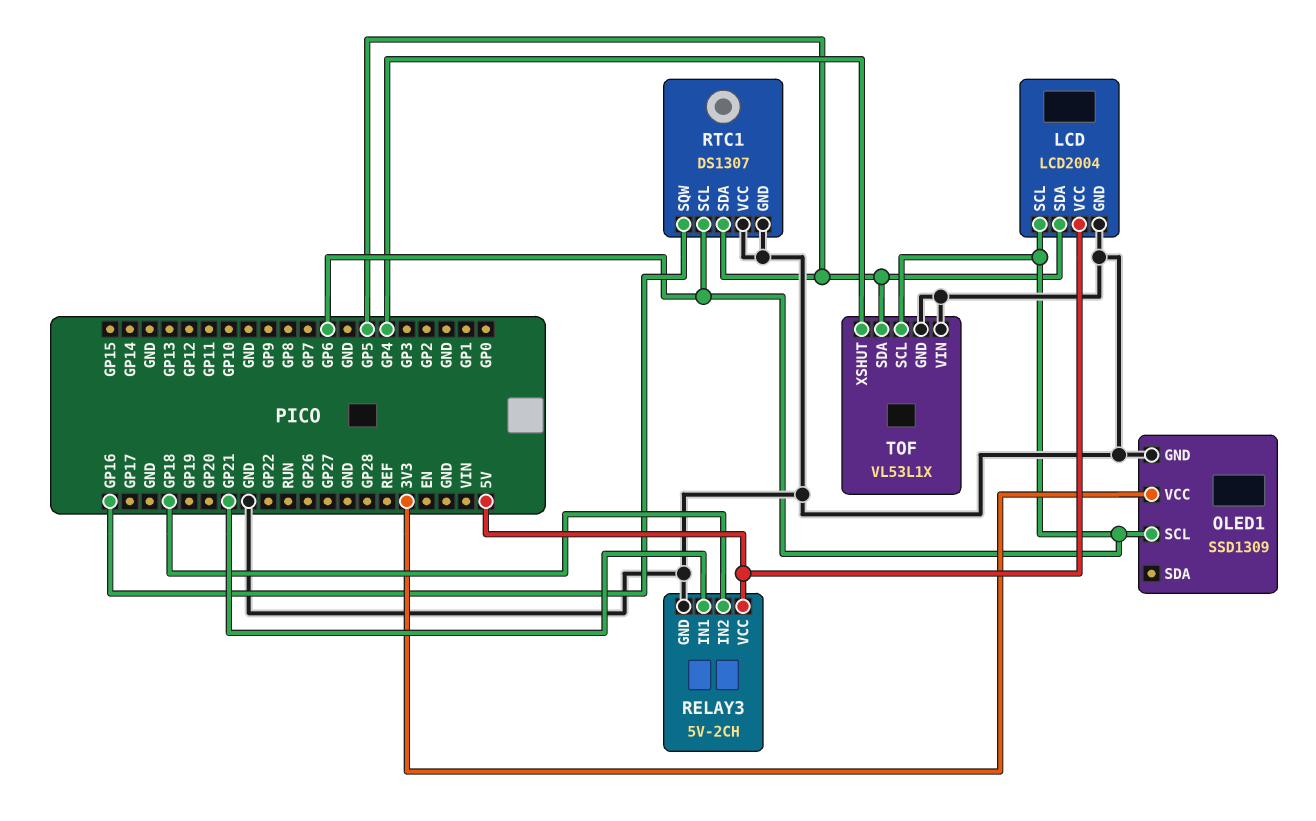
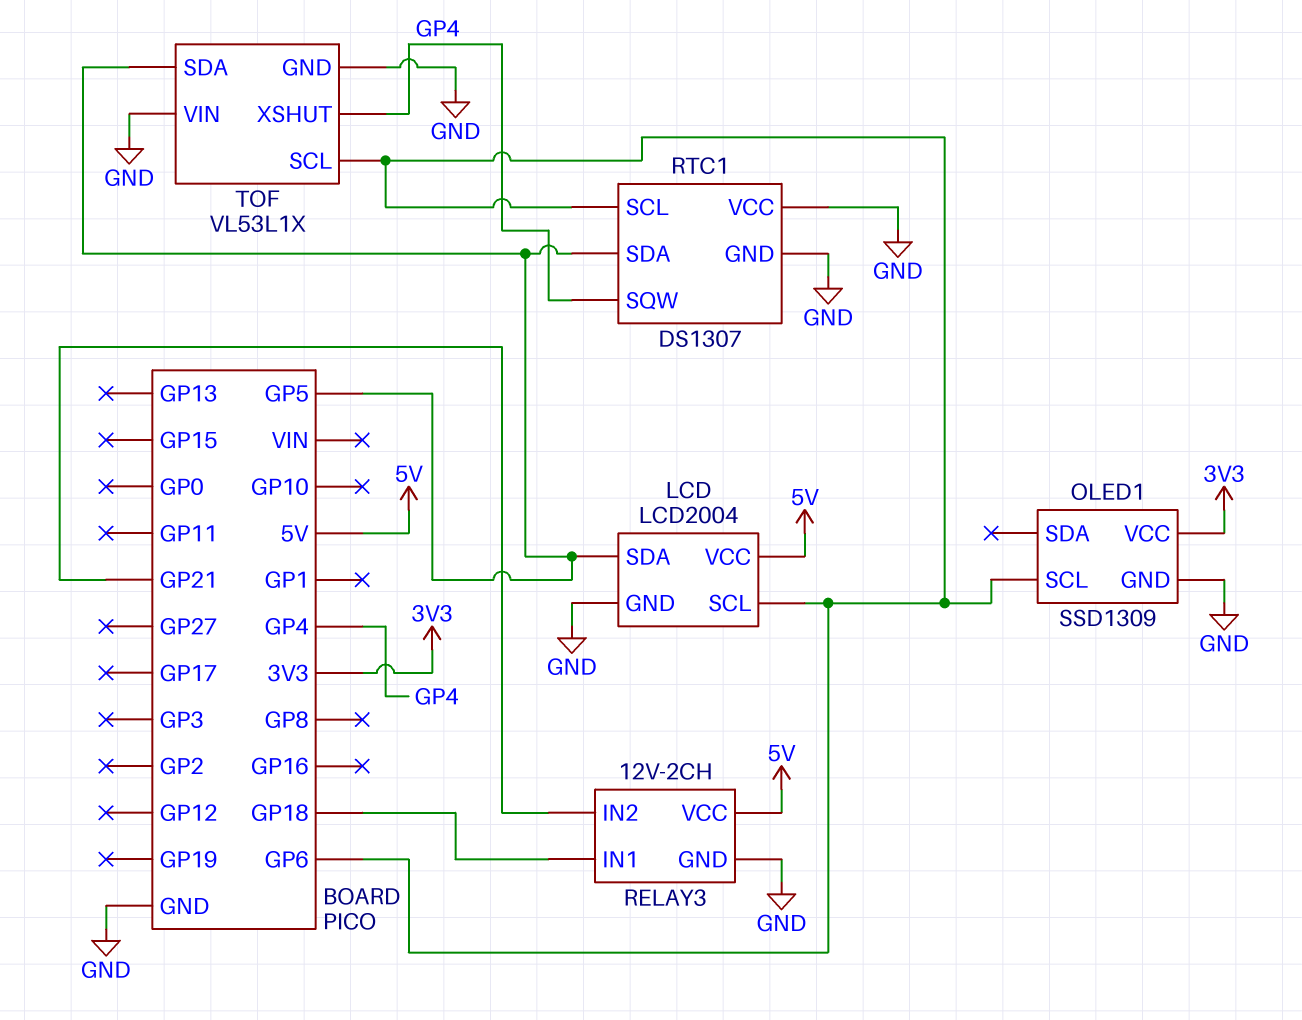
RELAY3: 5V-2CH -> 12V-2CH
RELAY3 pin IN1: GP21 -> GP18
RELAY3 pin IN2: GP18 -> GP21
RTC1 pin SQW: GP16 -> GP4

